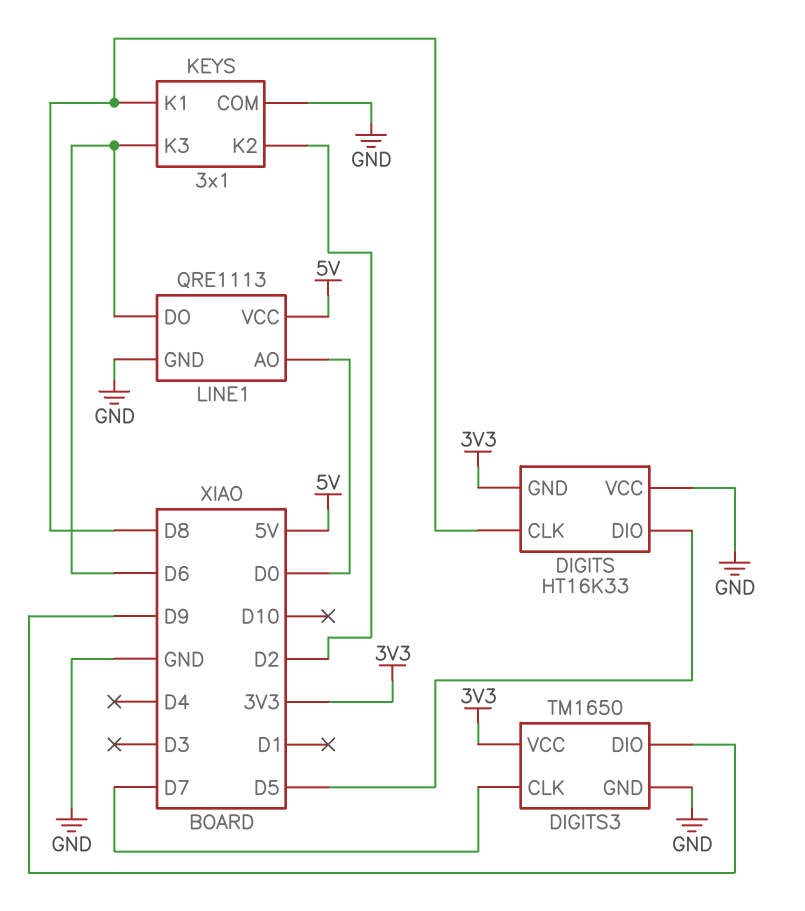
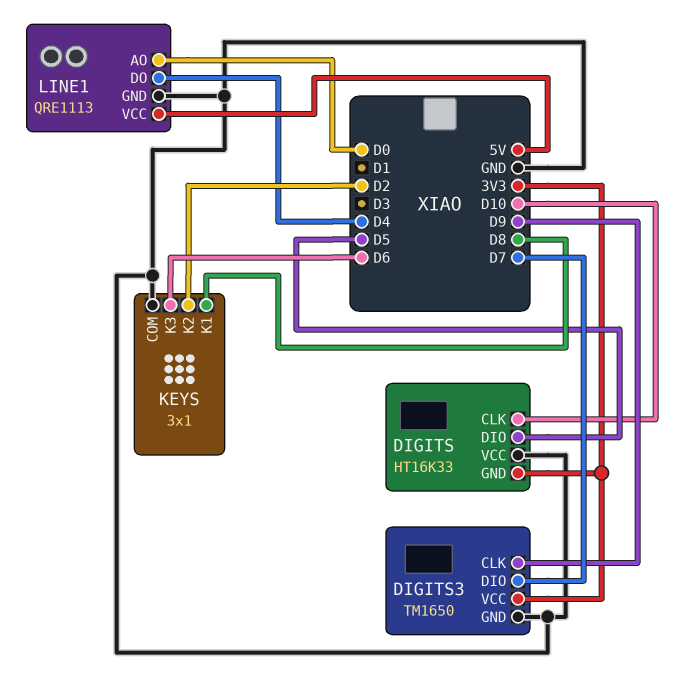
DIGITS pin CLK: D8 -> D10
DIGITS3 pin CLK: D7 -> D9
DIGITS3 pin DIO: D9 -> D7
LINE1 pin DO: D6 -> D4

